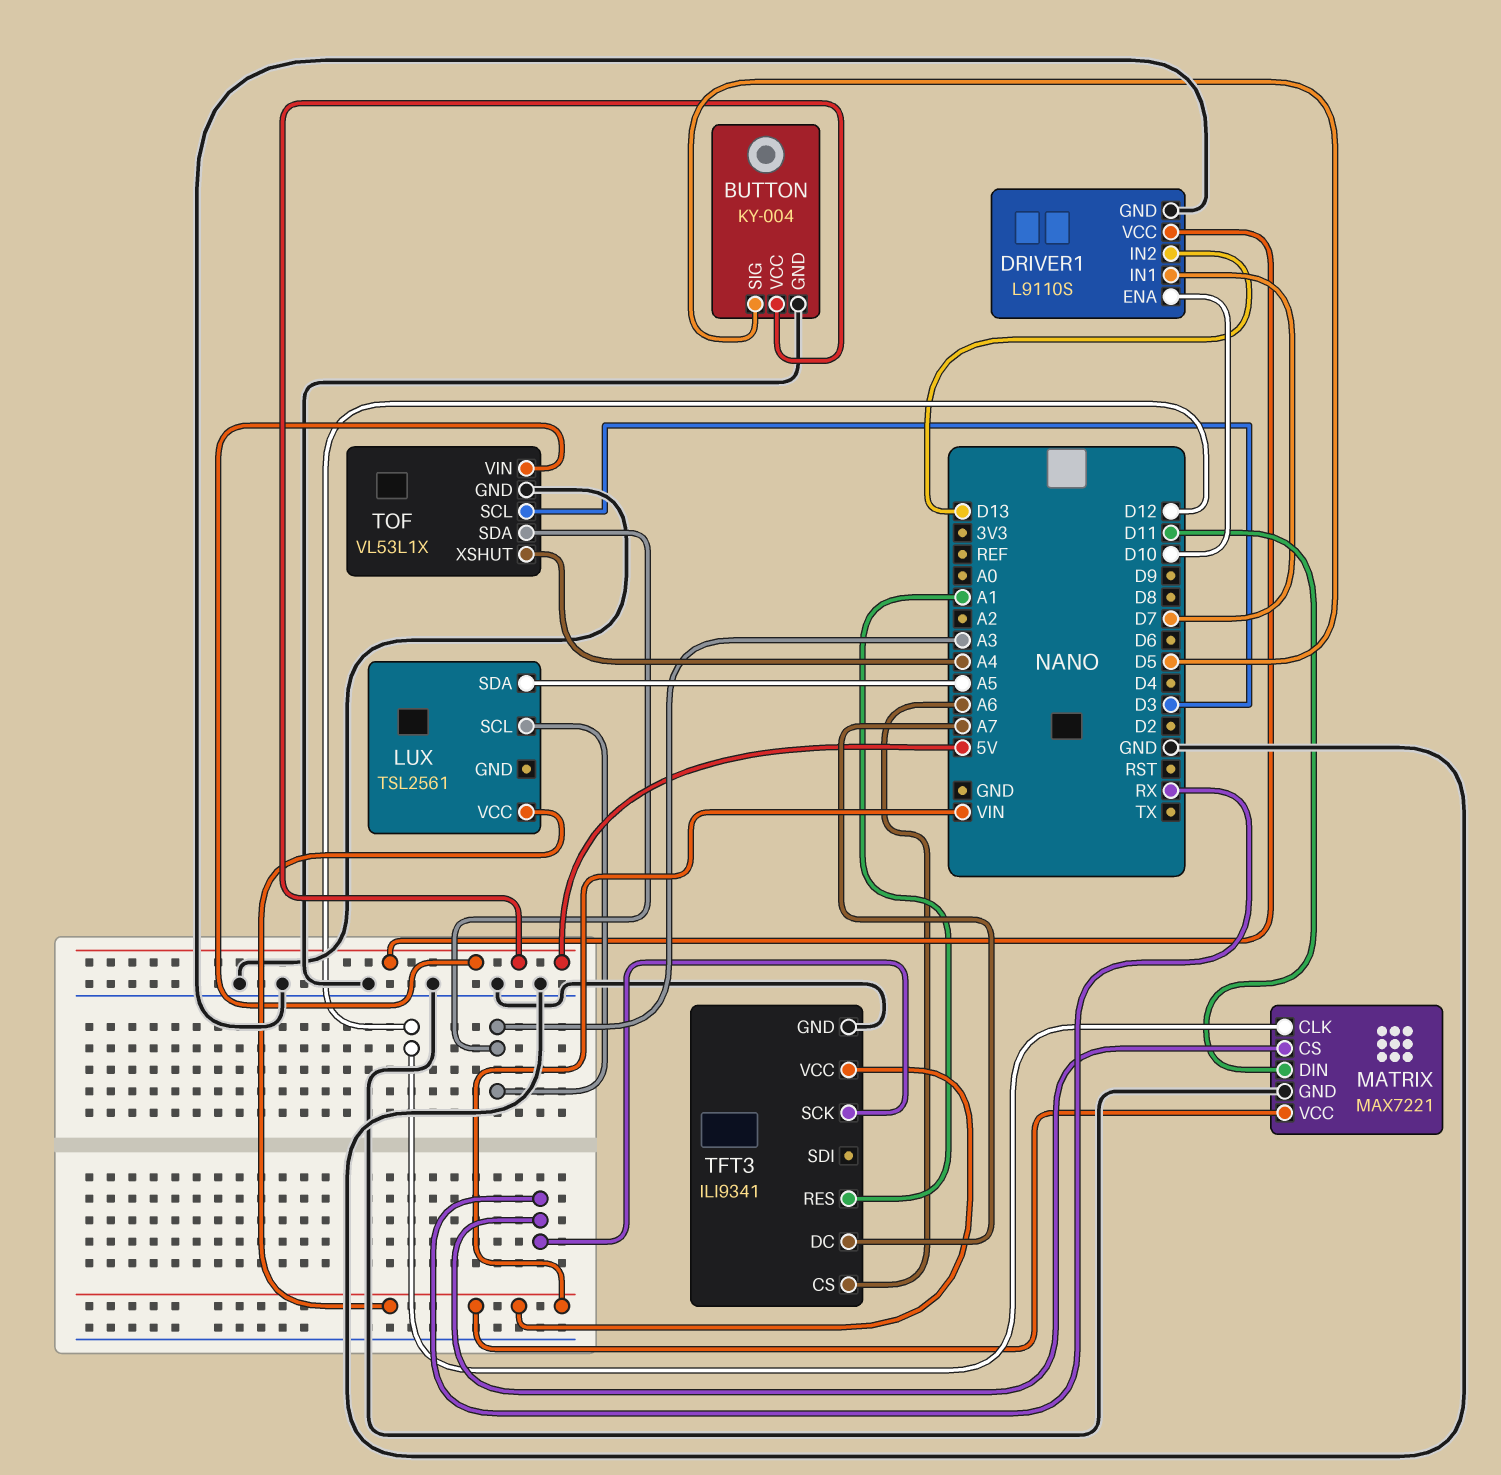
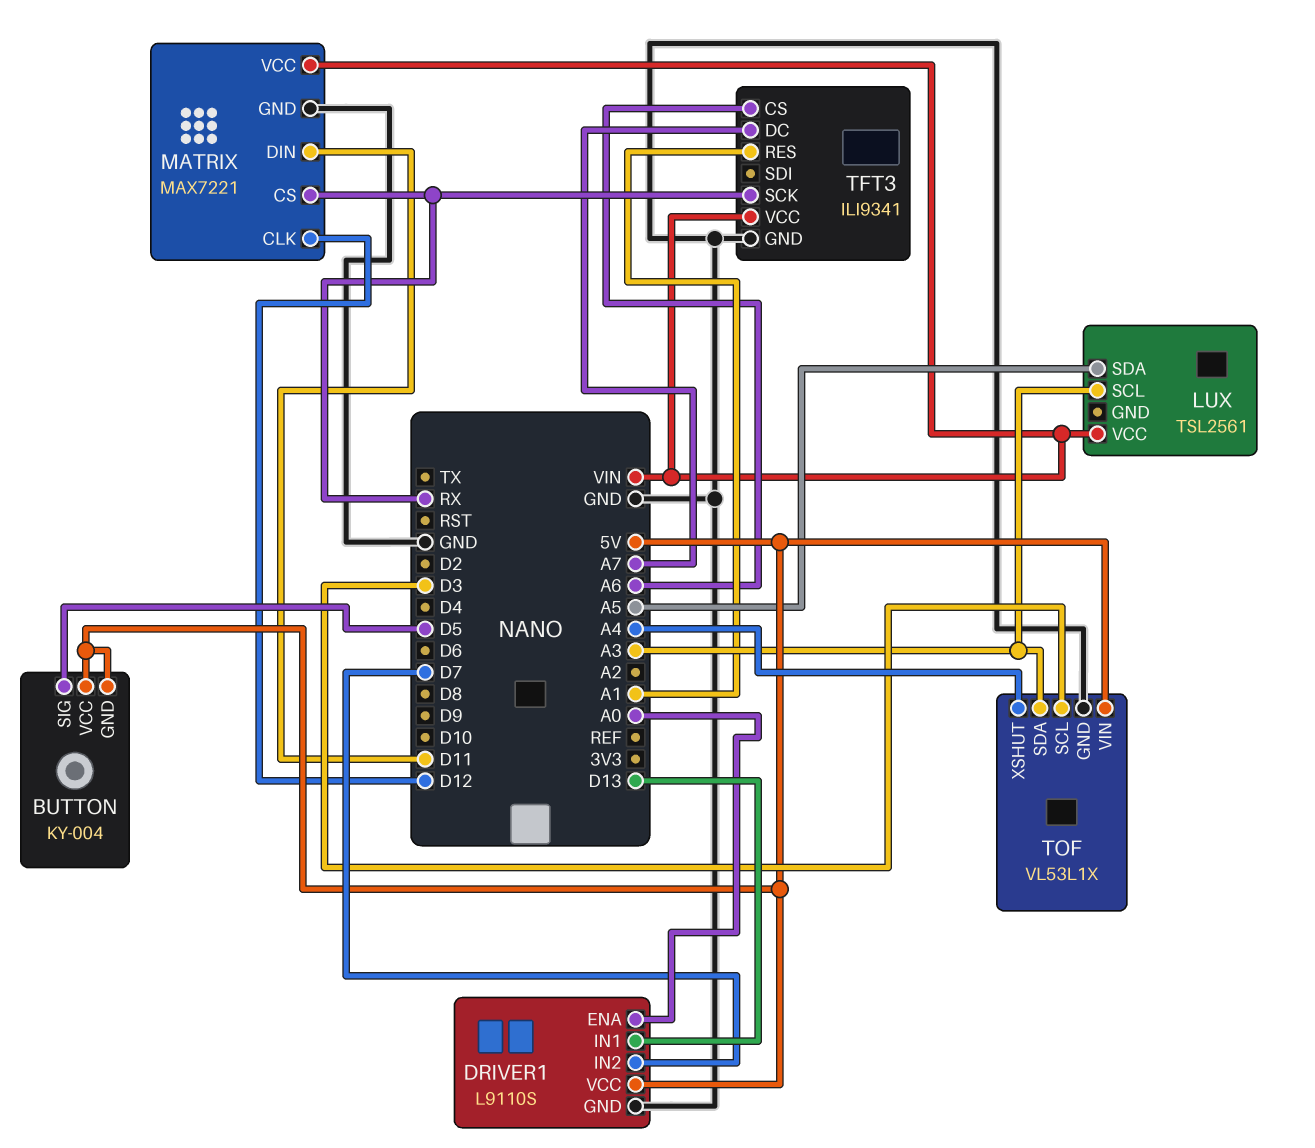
BUTTON pin GND: GND -> 5V
DRIVER1 pin ENA: D10 -> A0
DRIVER1 pin IN1: D7 -> D13
DRIVER1 pin IN2: D13 -> D7

